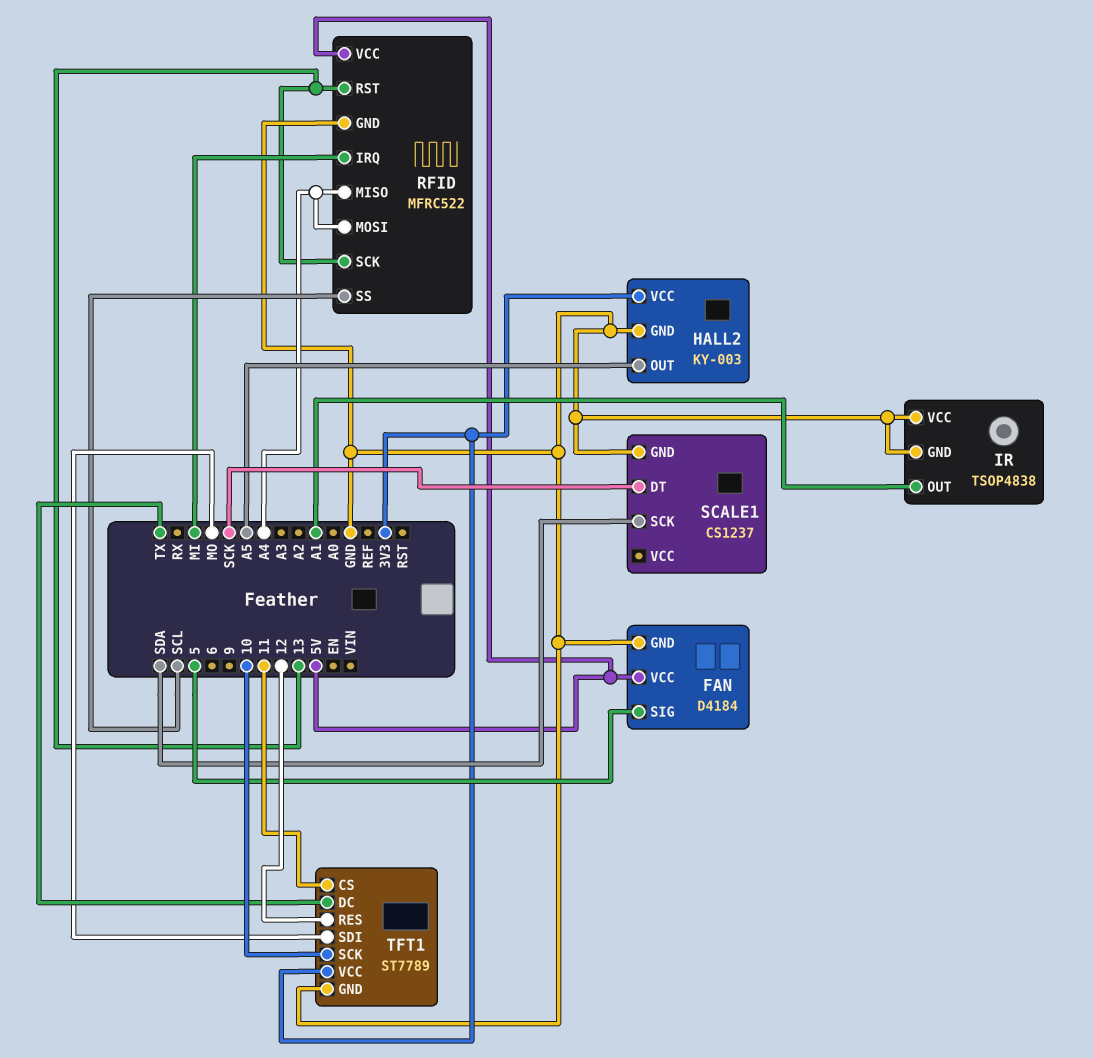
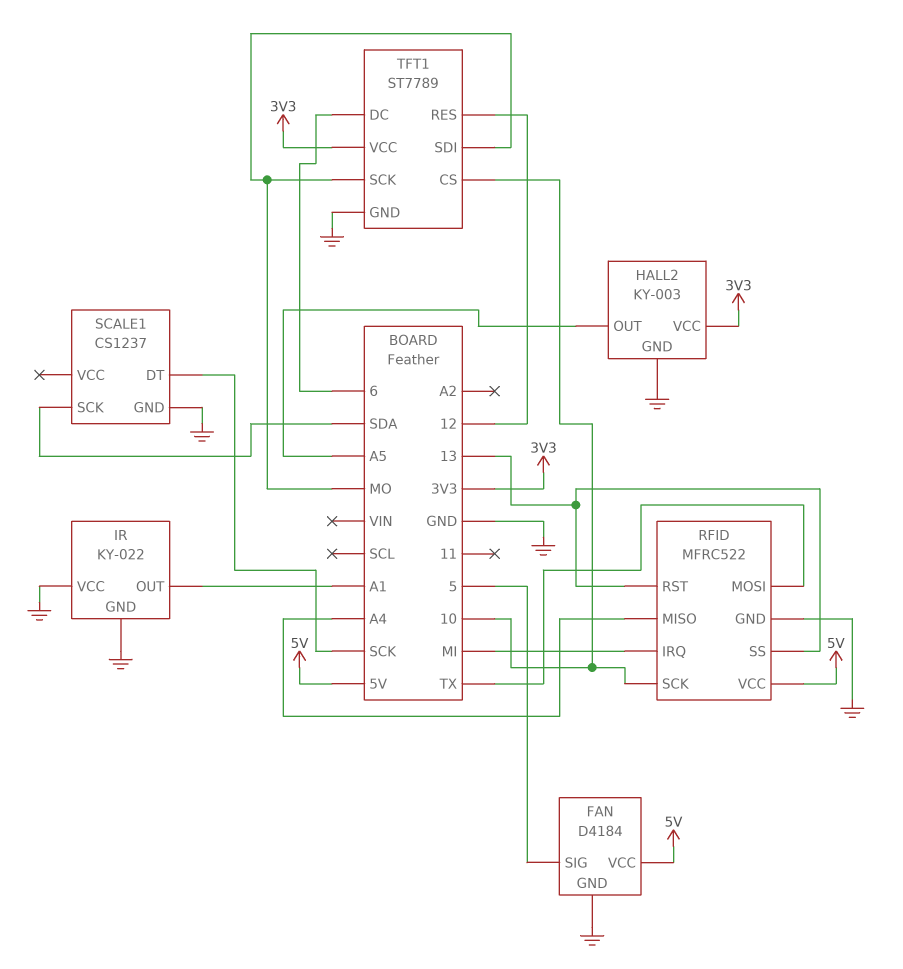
IR: TSOP4838 -> KY-022
RFID pin MOSI: A4 -> TX
RFID pin SCK: 13 -> 10
RFID pin SS: SCL -> 13
TFT1 pin CS: 11 -> 10
TFT1 pin DC: TX -> 6
TFT1 pin SCK: 10 -> MO

